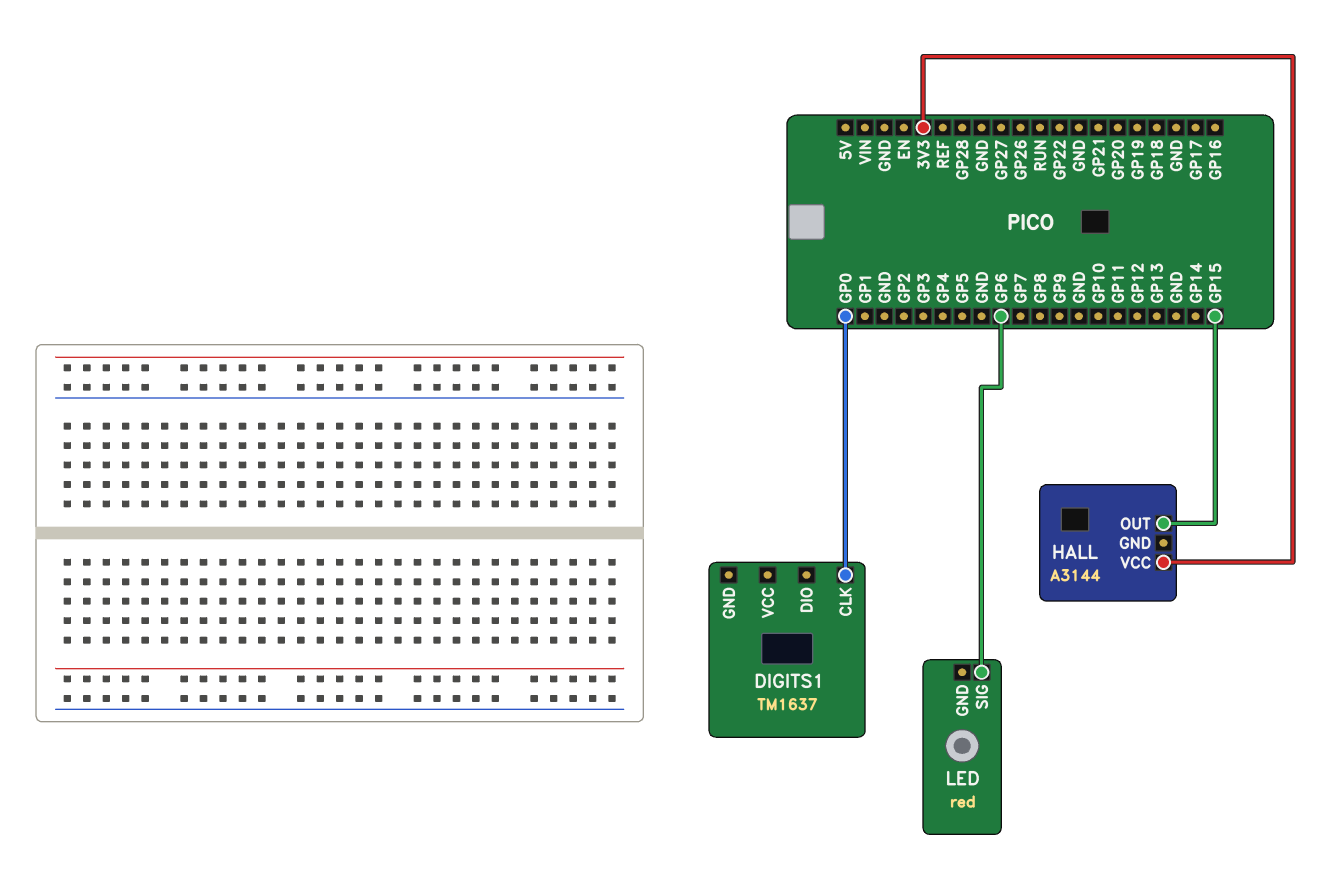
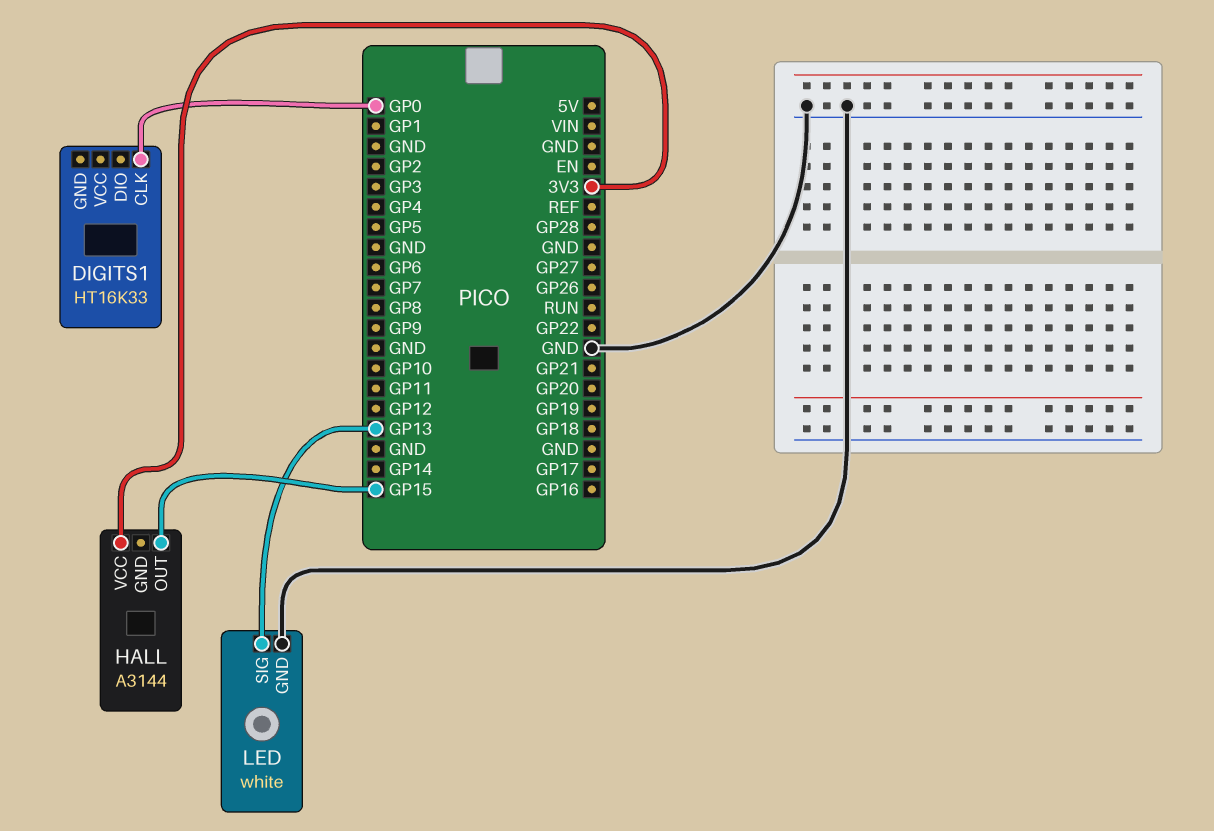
DIGITS1: TM1637 -> HT16K33
LED: red -> white
LED pin GND: none -> GND
LED pin SIG: GP6 -> GP13

